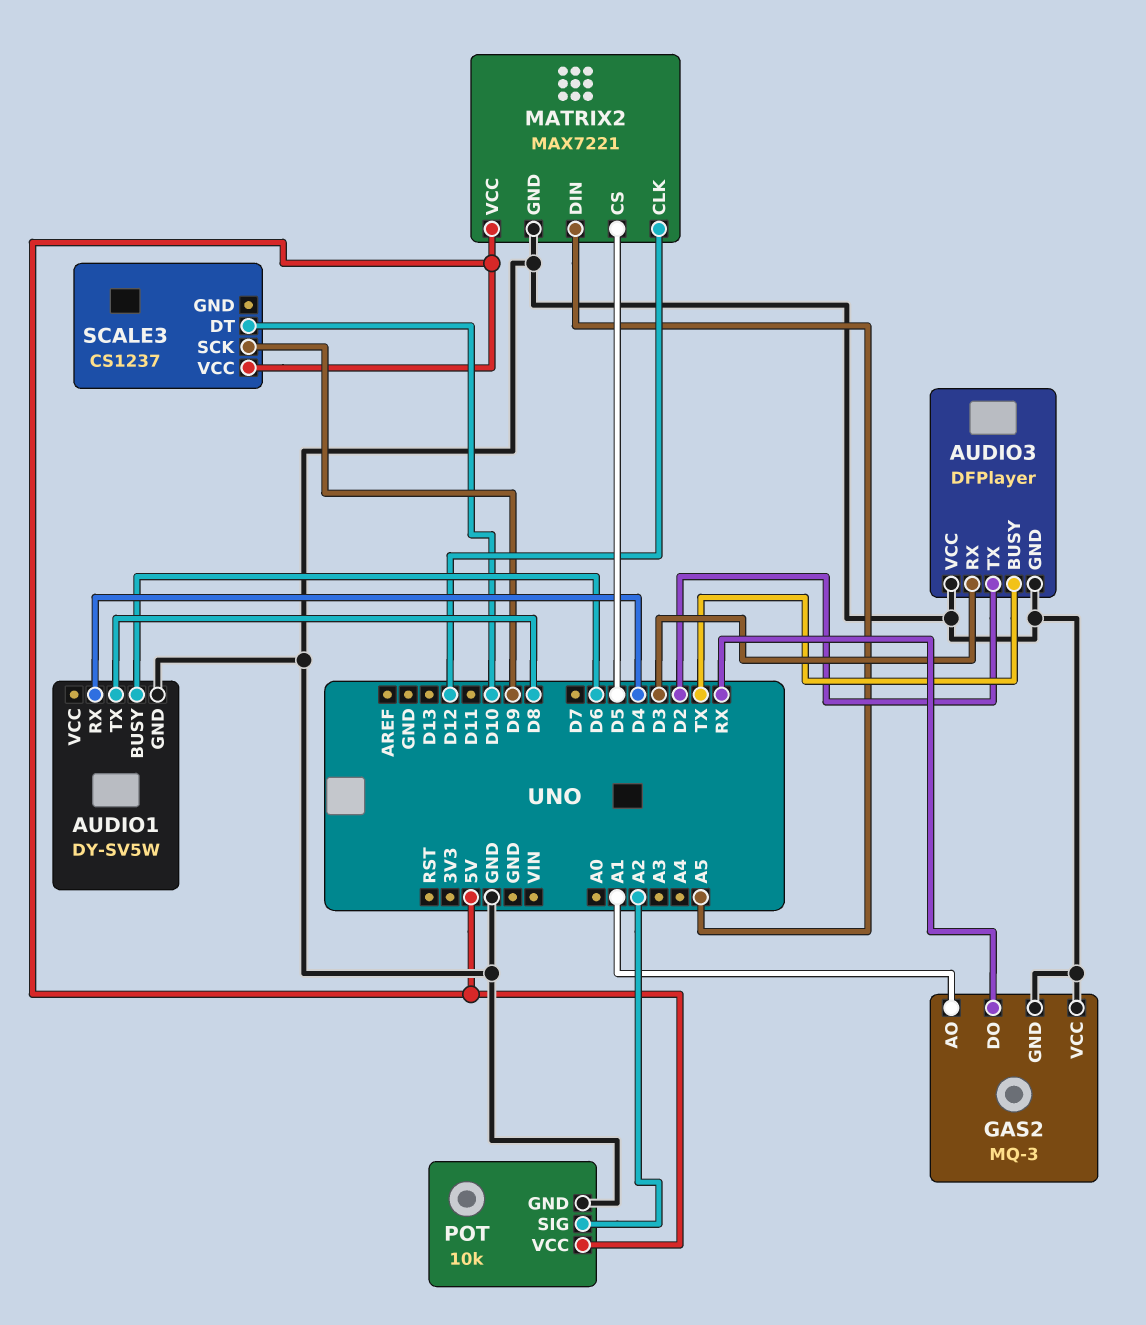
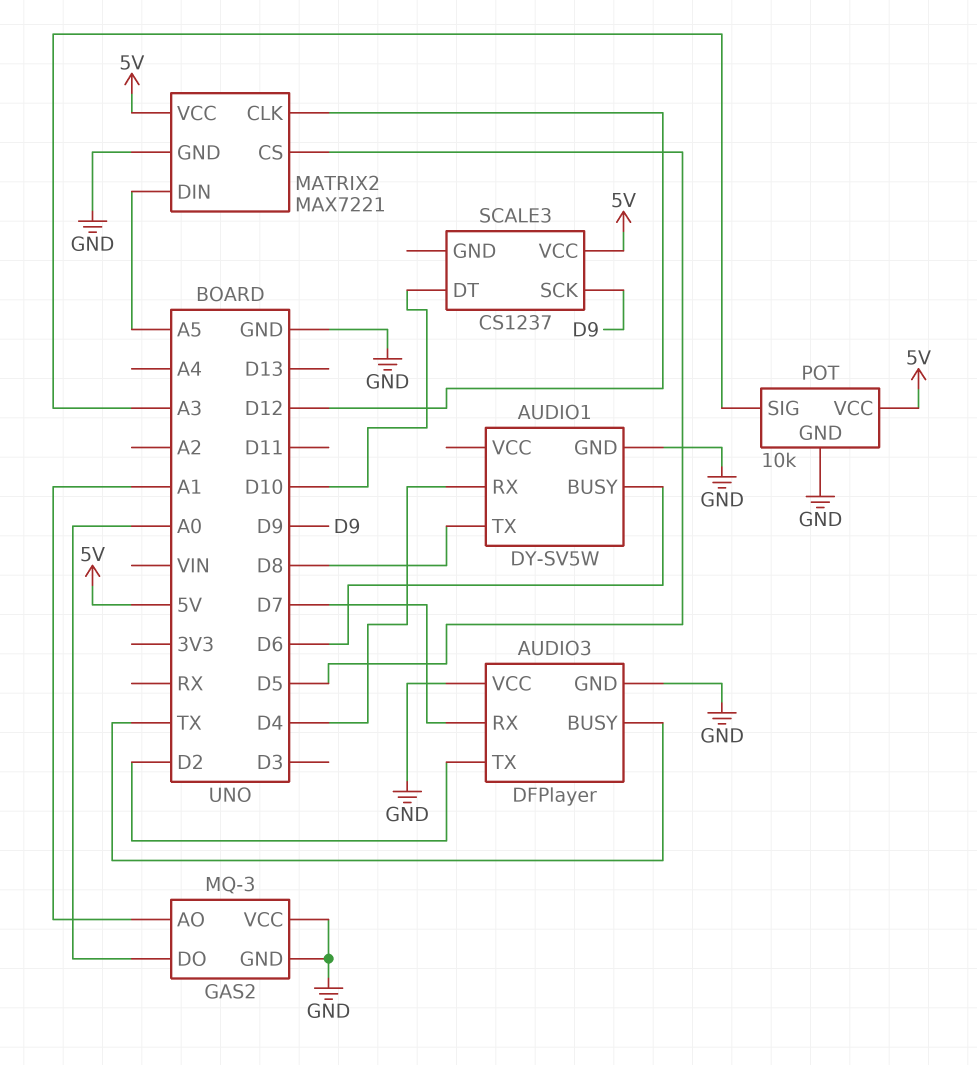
AUDIO3 pin RX: D3 -> D7
GAS2 pin DO: RX -> A0
POT pin SIG: A2 -> A3

